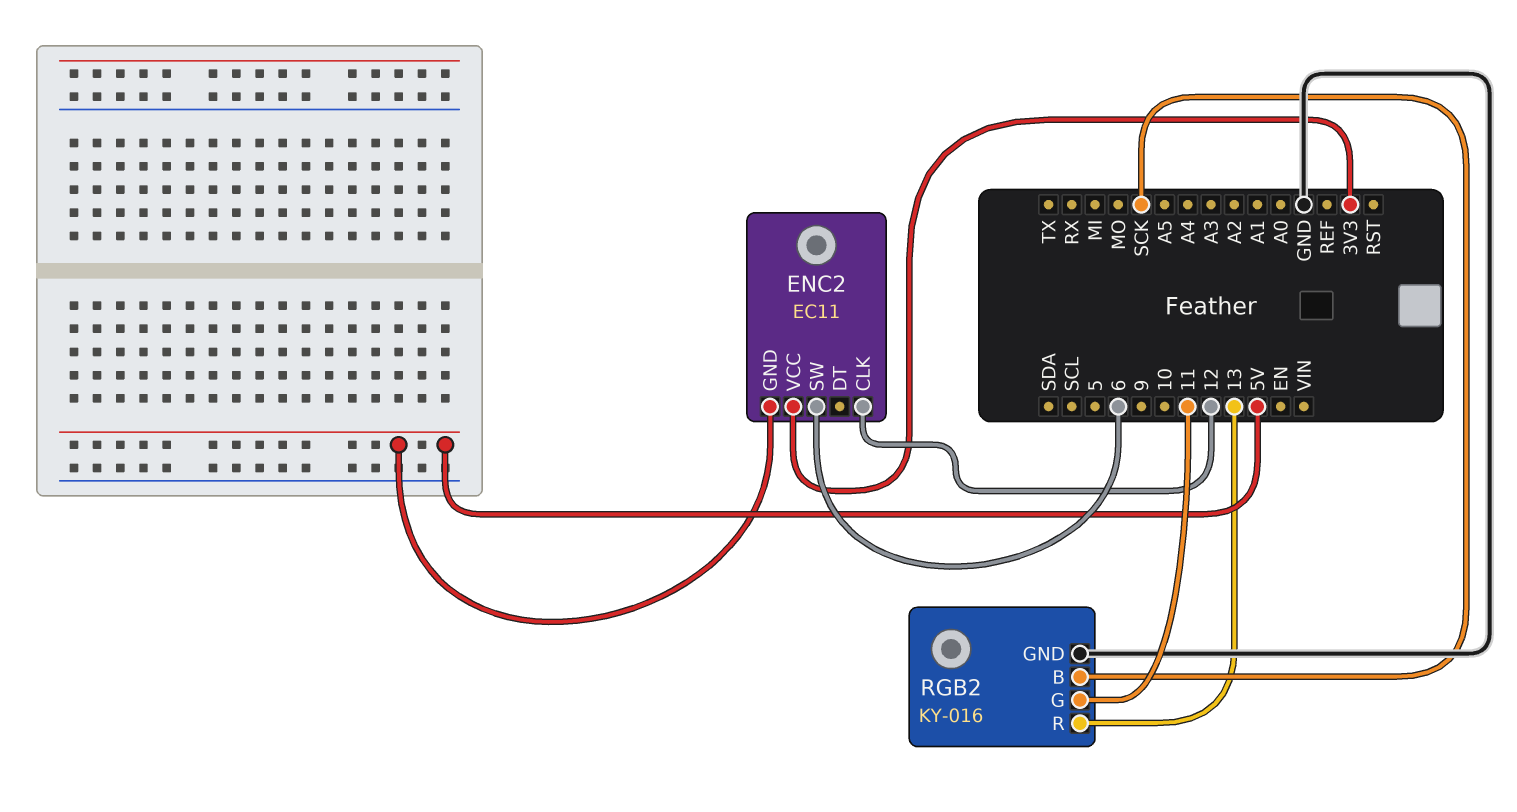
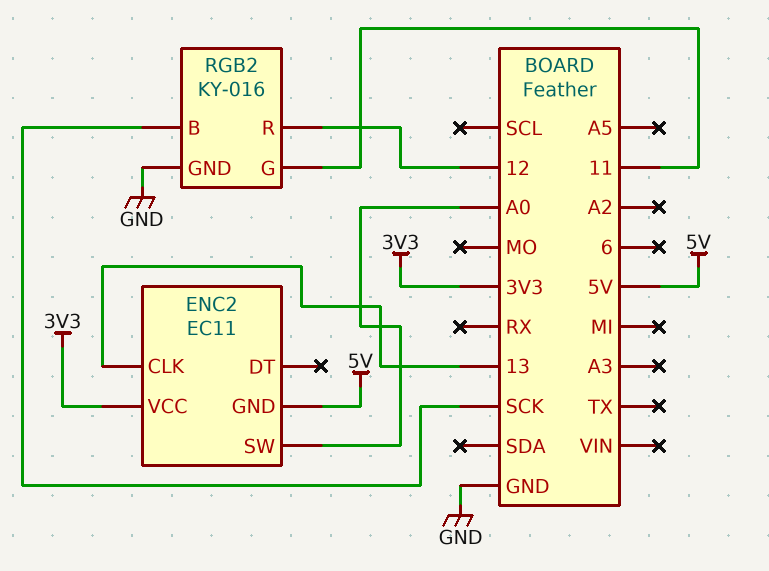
ENC2 pin CLK: 12 -> 13
ENC2 pin SW: 6 -> A0
RGB2 pin R: 13 -> 12

